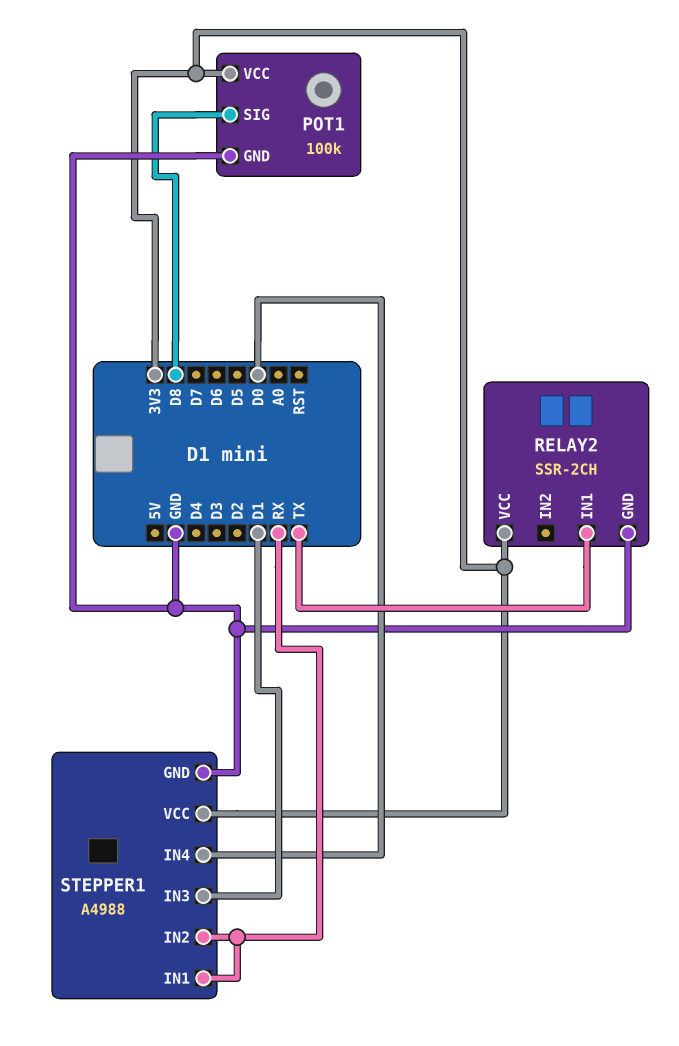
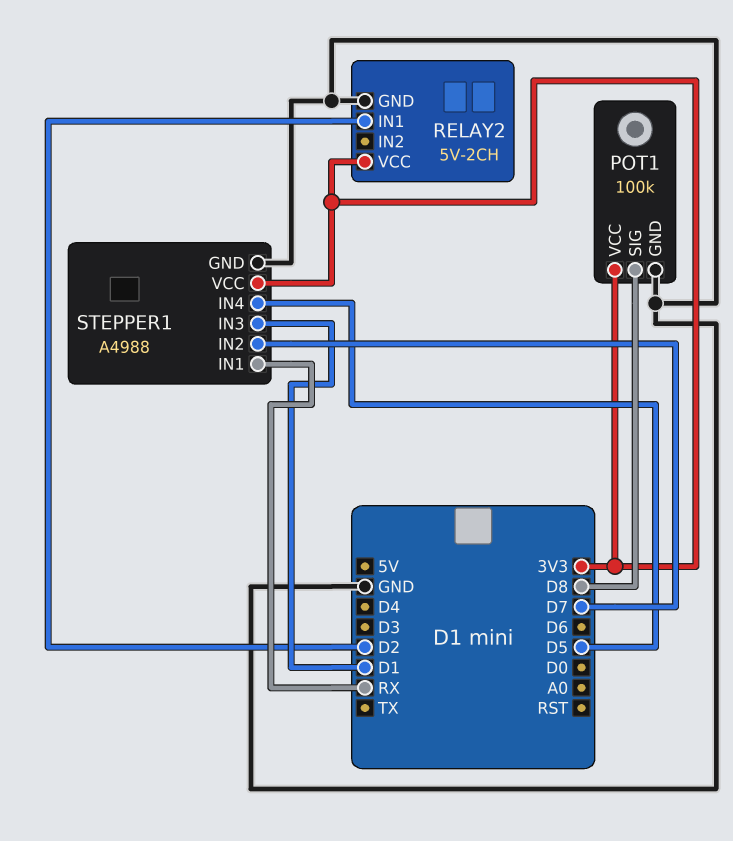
RELAY2: SSR-2CH -> 5V-2CH
RELAY2 pin IN1: TX -> D2
STEPPER1 pin IN2: RX -> D7
STEPPER1 pin IN4: D0 -> D5

